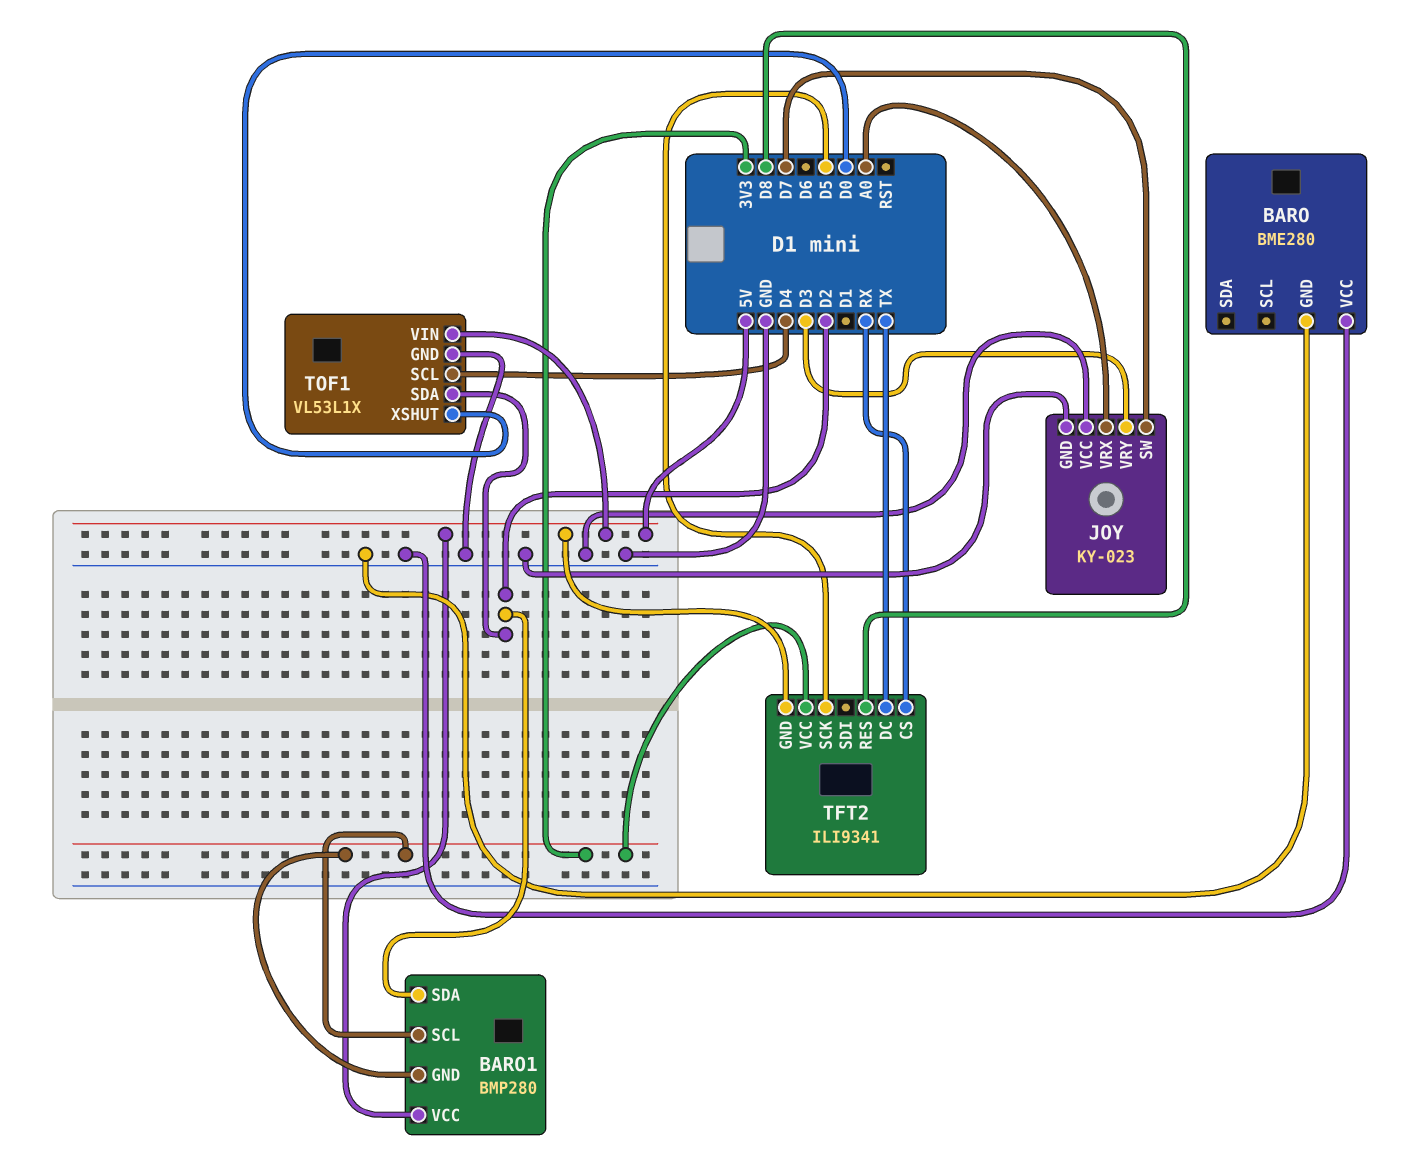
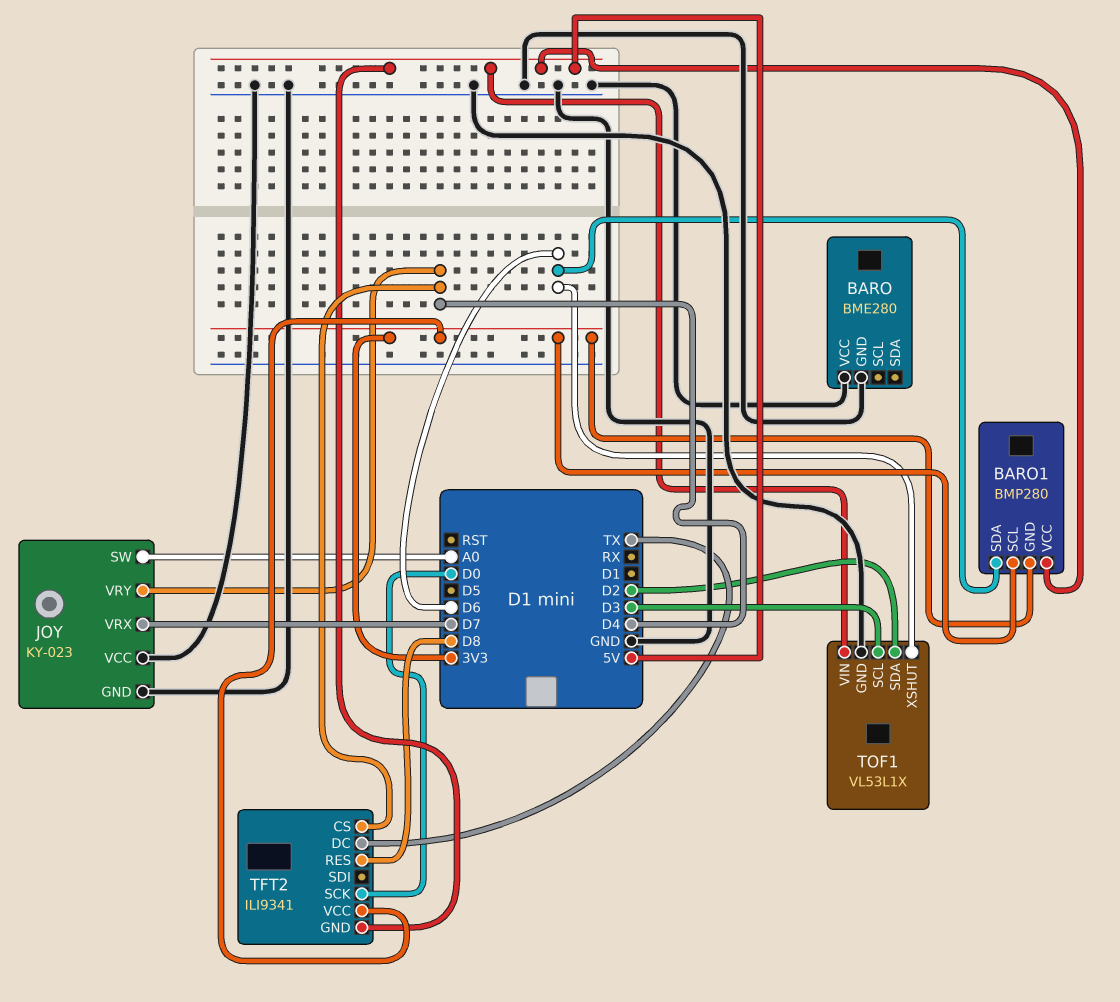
BARO1 pin SDA: D2 -> D6
JOY pin SW: D7 -> A0
JOY pin VRX: A0 -> D7
JOY pin VRY: D3 -> D4
TFT2 pin CS: RX -> D4
TFT2 pin SCK: D5 -> D0
TOF1 pin SCL: D4 -> D3
TOF1 pin XSHUT: D0 -> D6

